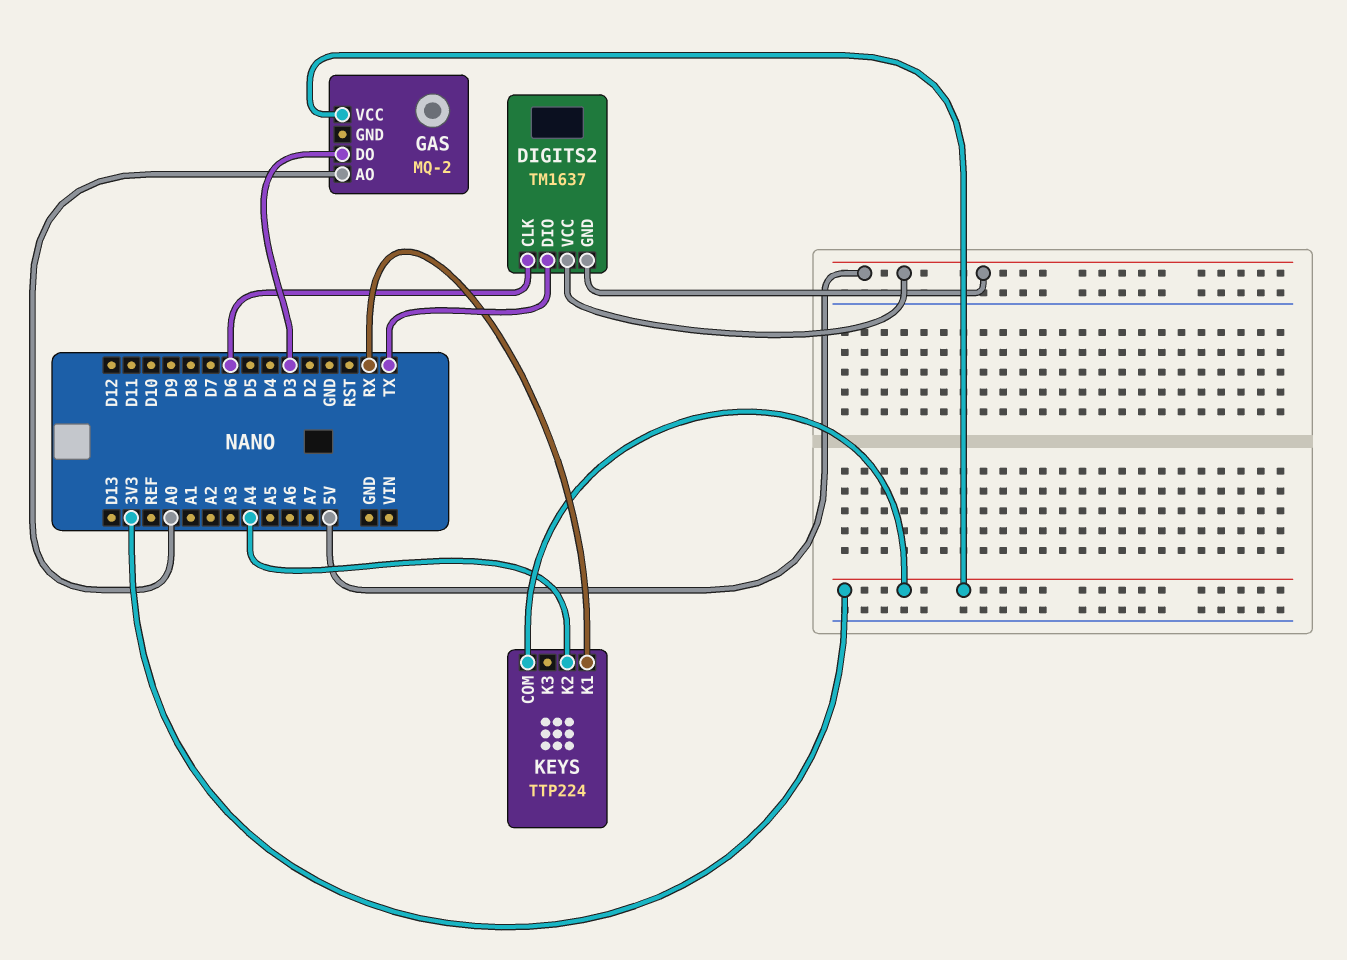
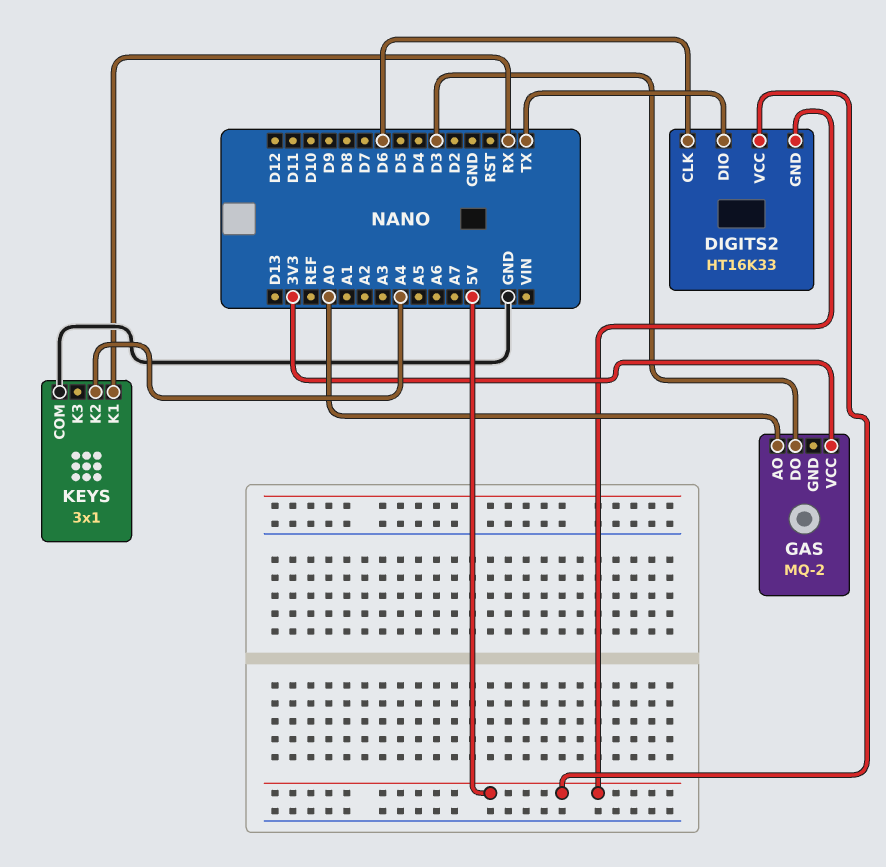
DIGITS2: TM1637 -> HT16K33
KEYS: TTP224 -> 3x1
KEYS pin COM: 3V3 -> GND

